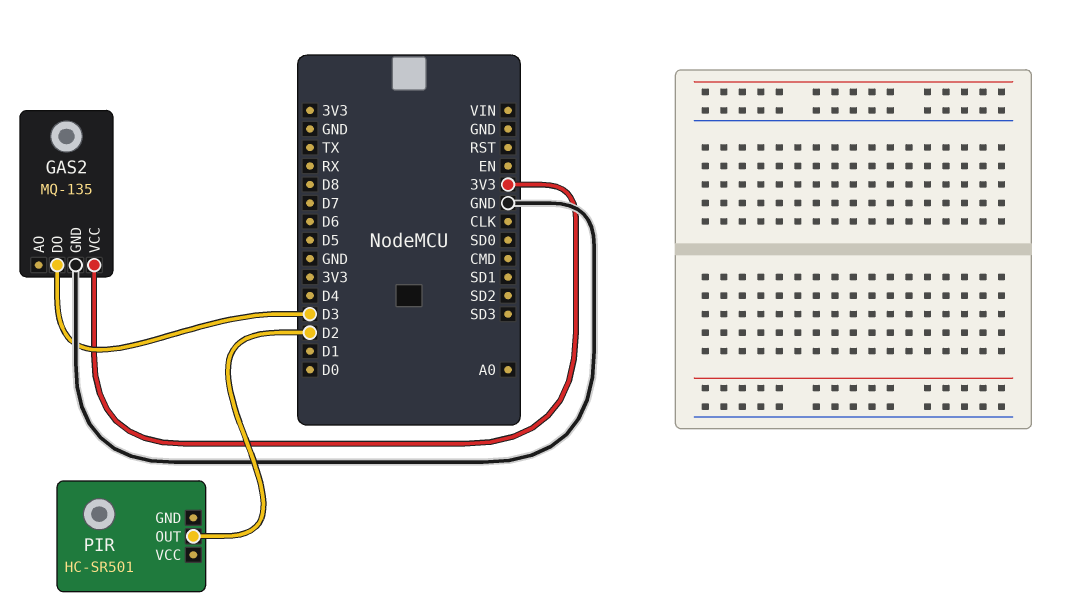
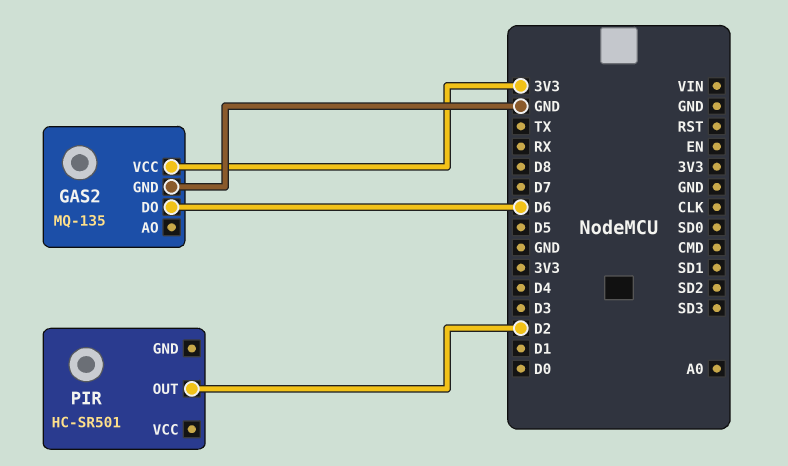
GAS2 pin DO: D3 -> D6

